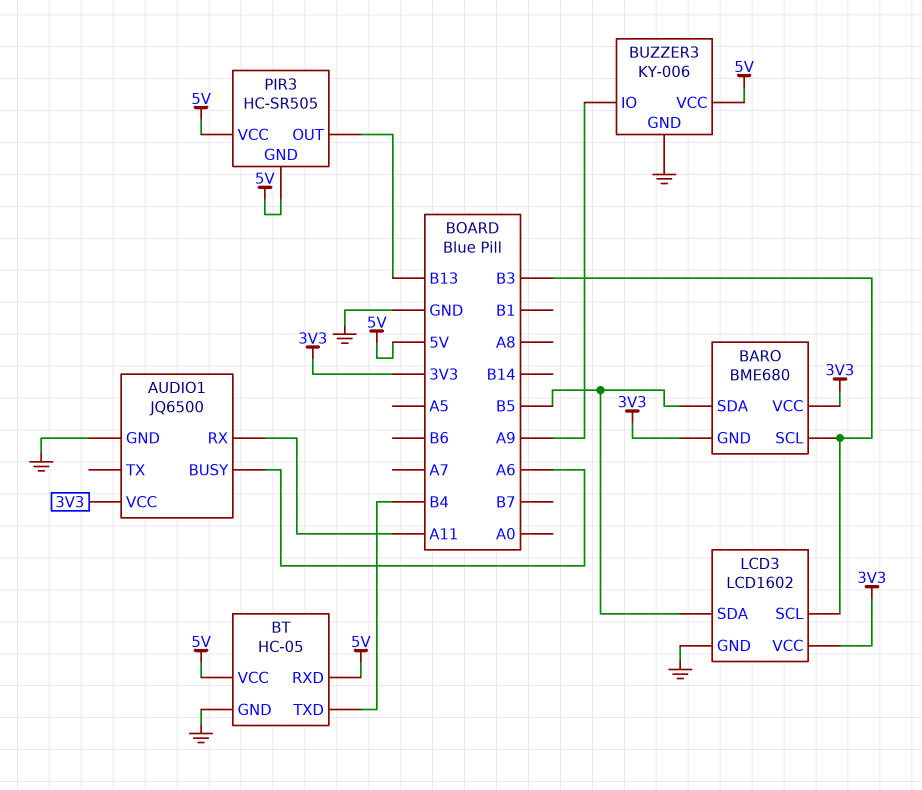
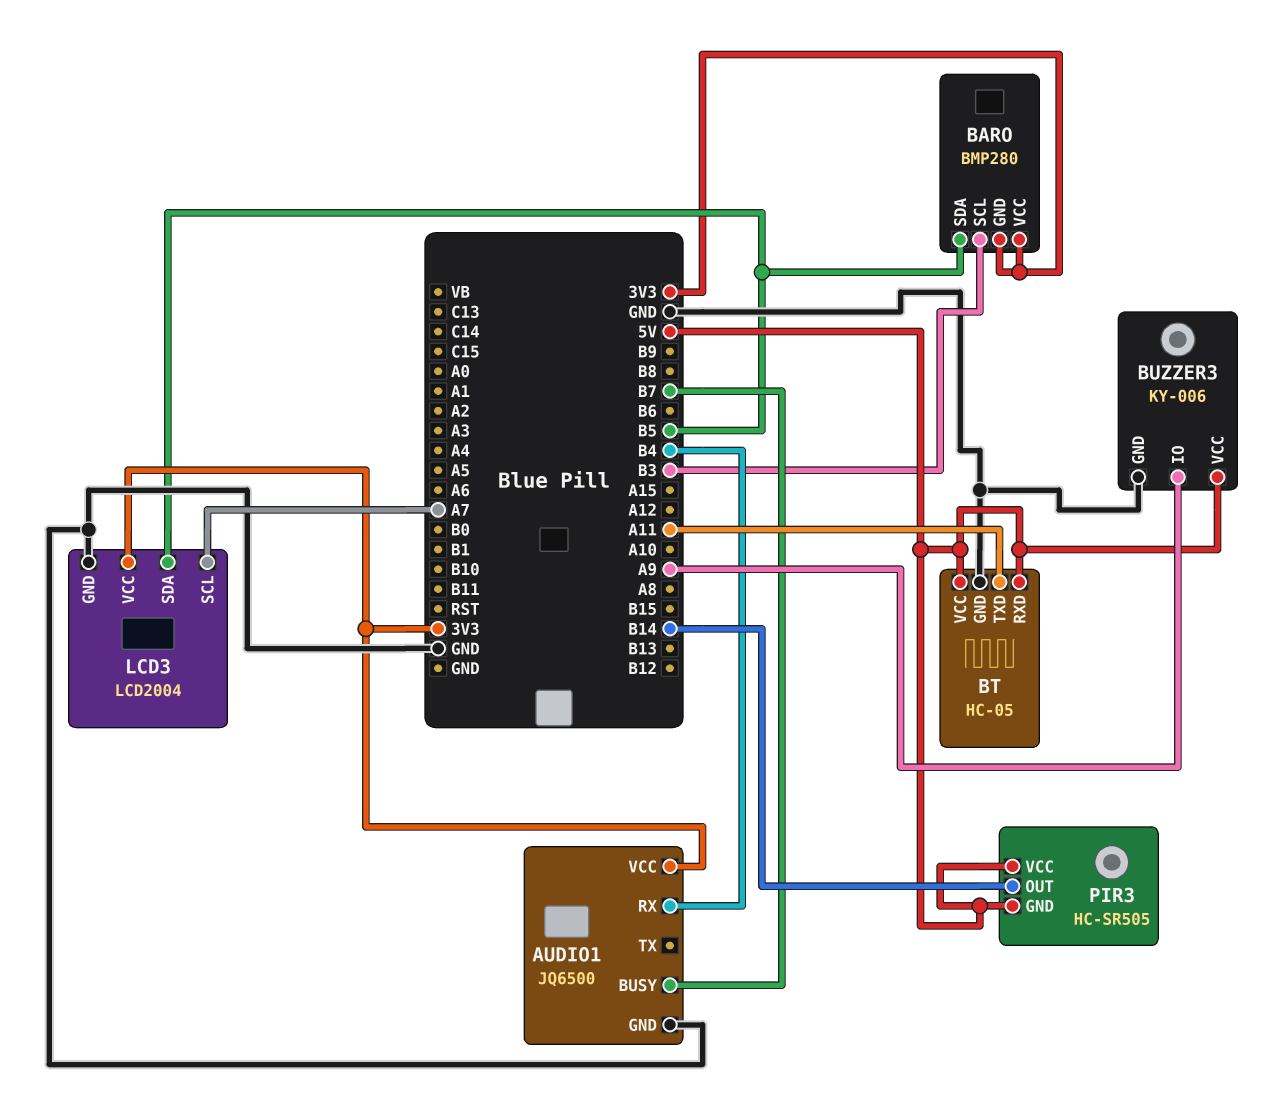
AUDIO1 pin BUSY: A6 -> B7
AUDIO1 pin RX: A11 -> B4
BARO: BME680 -> BMP280
BT pin TXD: B4 -> A11
LCD3: LCD1602 -> LCD2004
LCD3 pin SCL: B3 -> A7
PIR3 pin OUT: B13 -> B14

